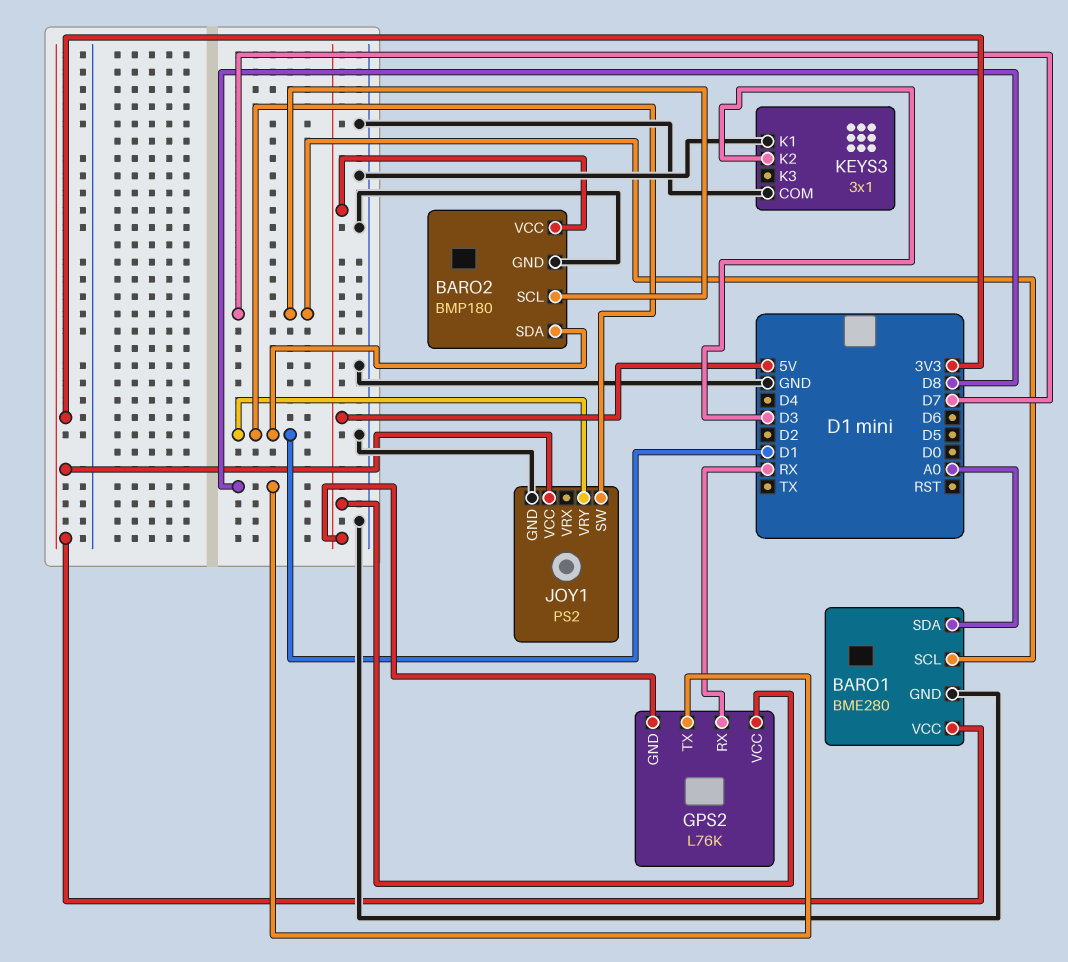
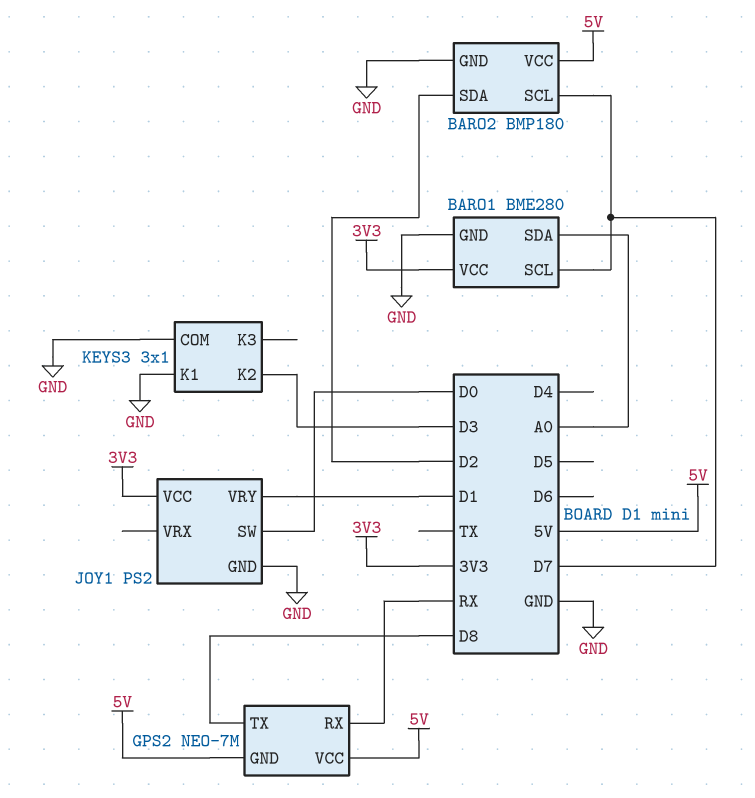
BARO2 pin SDA: D1 -> D2
GPS2: L76K -> NEO-7M
JOY1 pin SW: D1 -> D0

